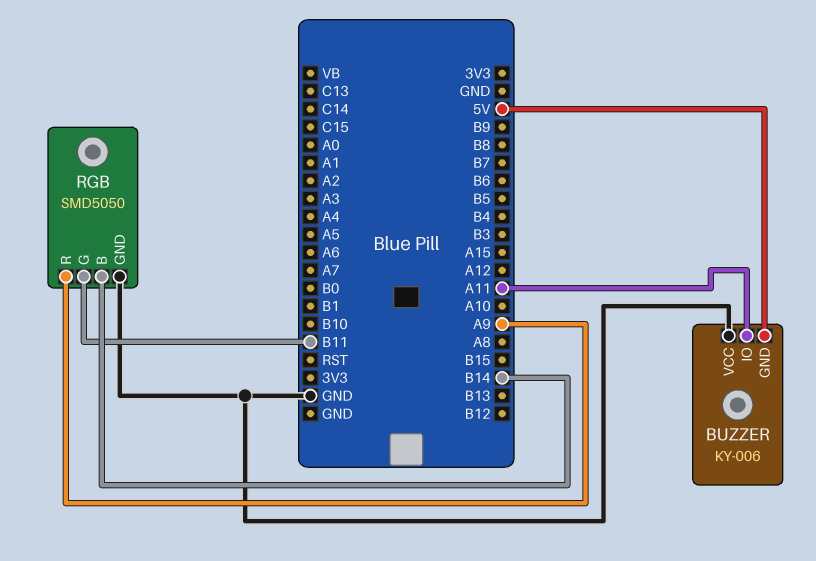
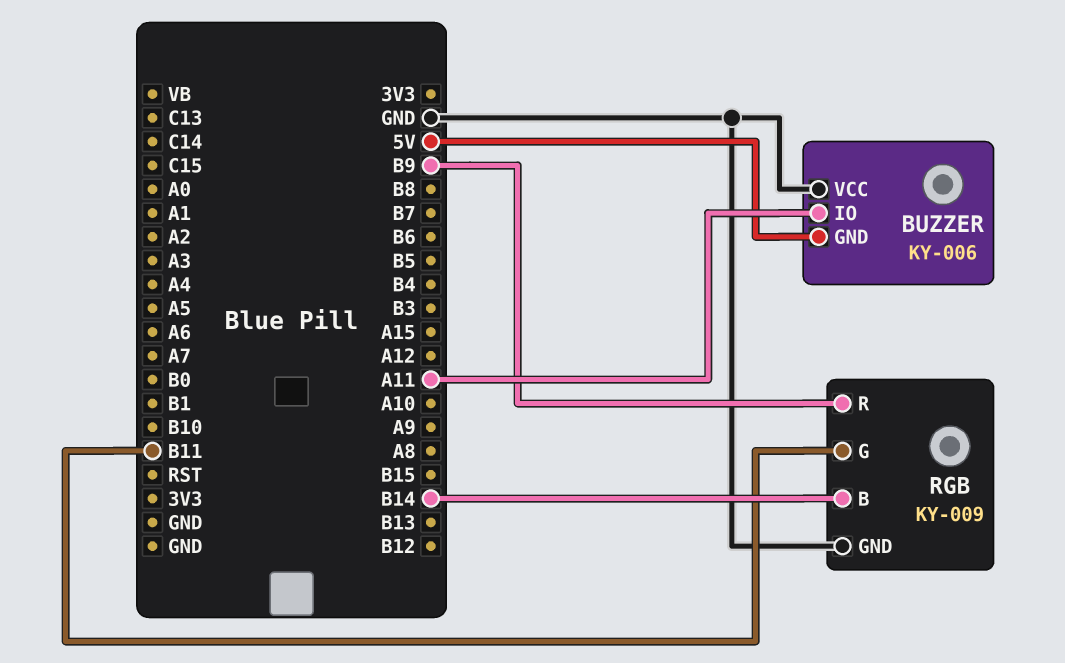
RGB: SMD5050 -> KY-009
RGB pin R: A9 -> B9

